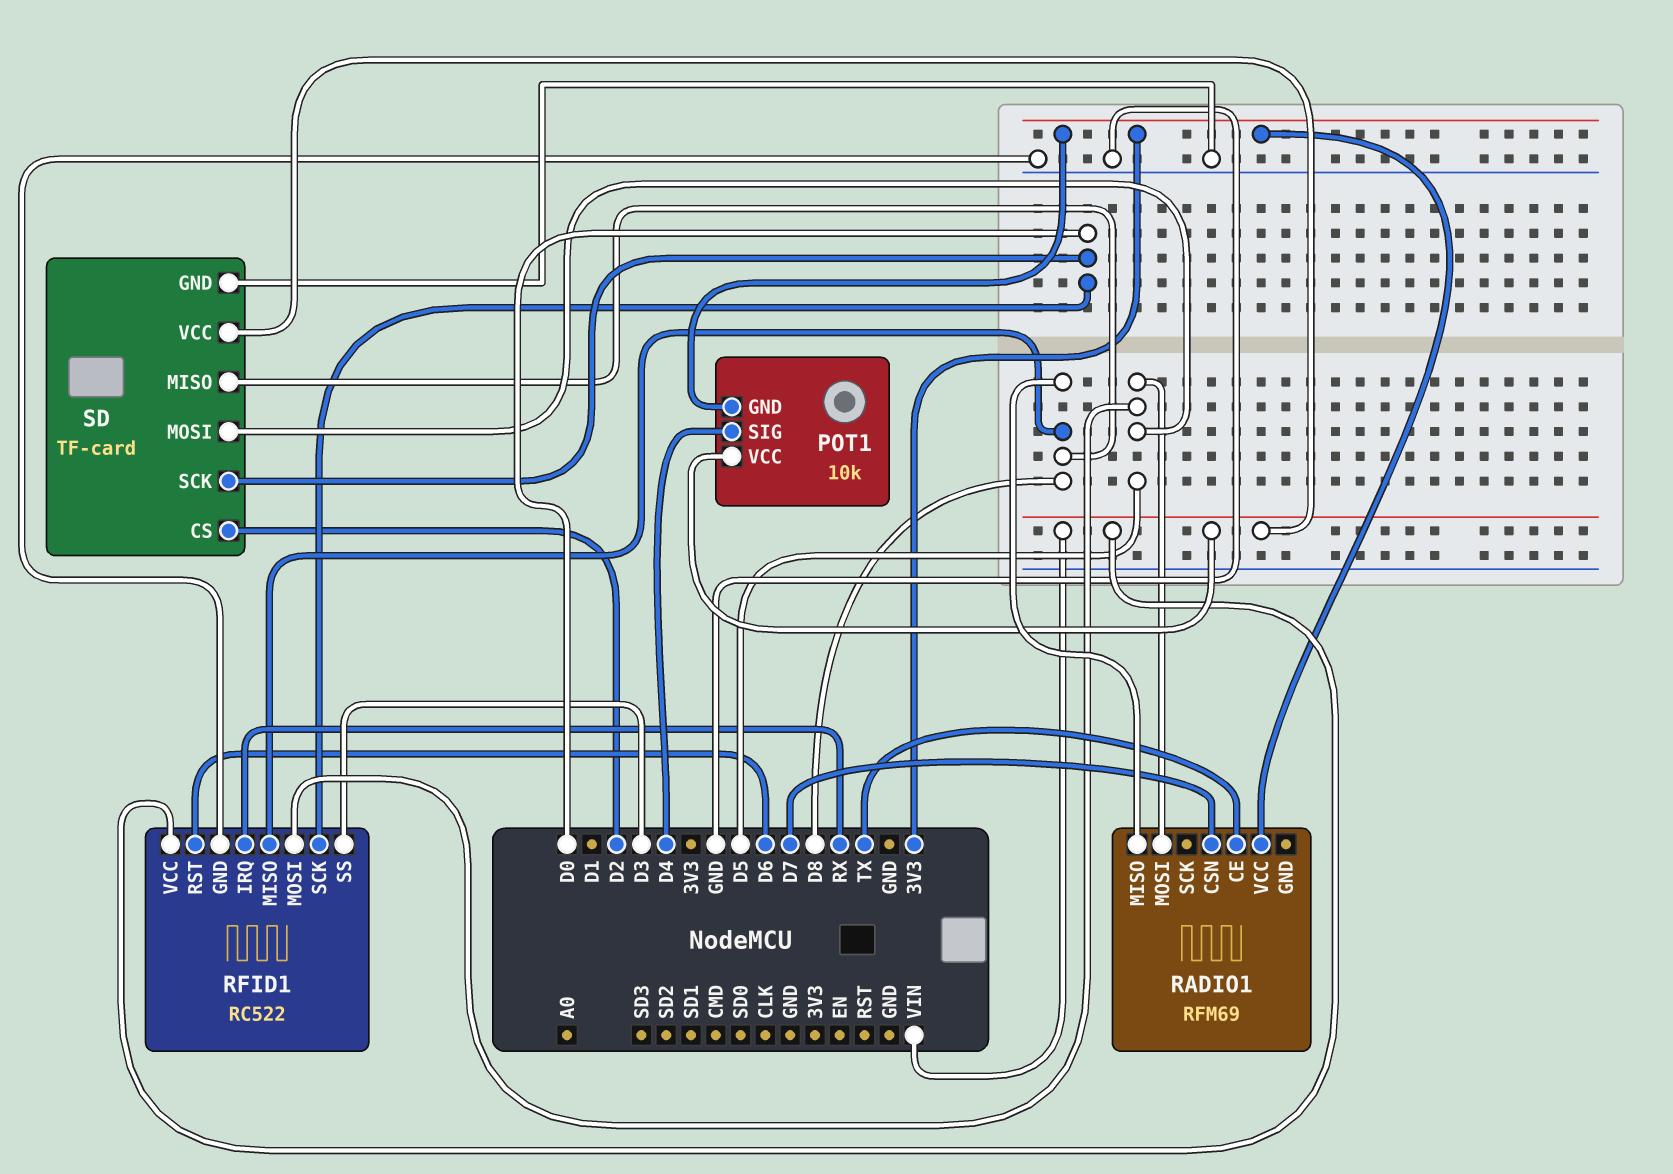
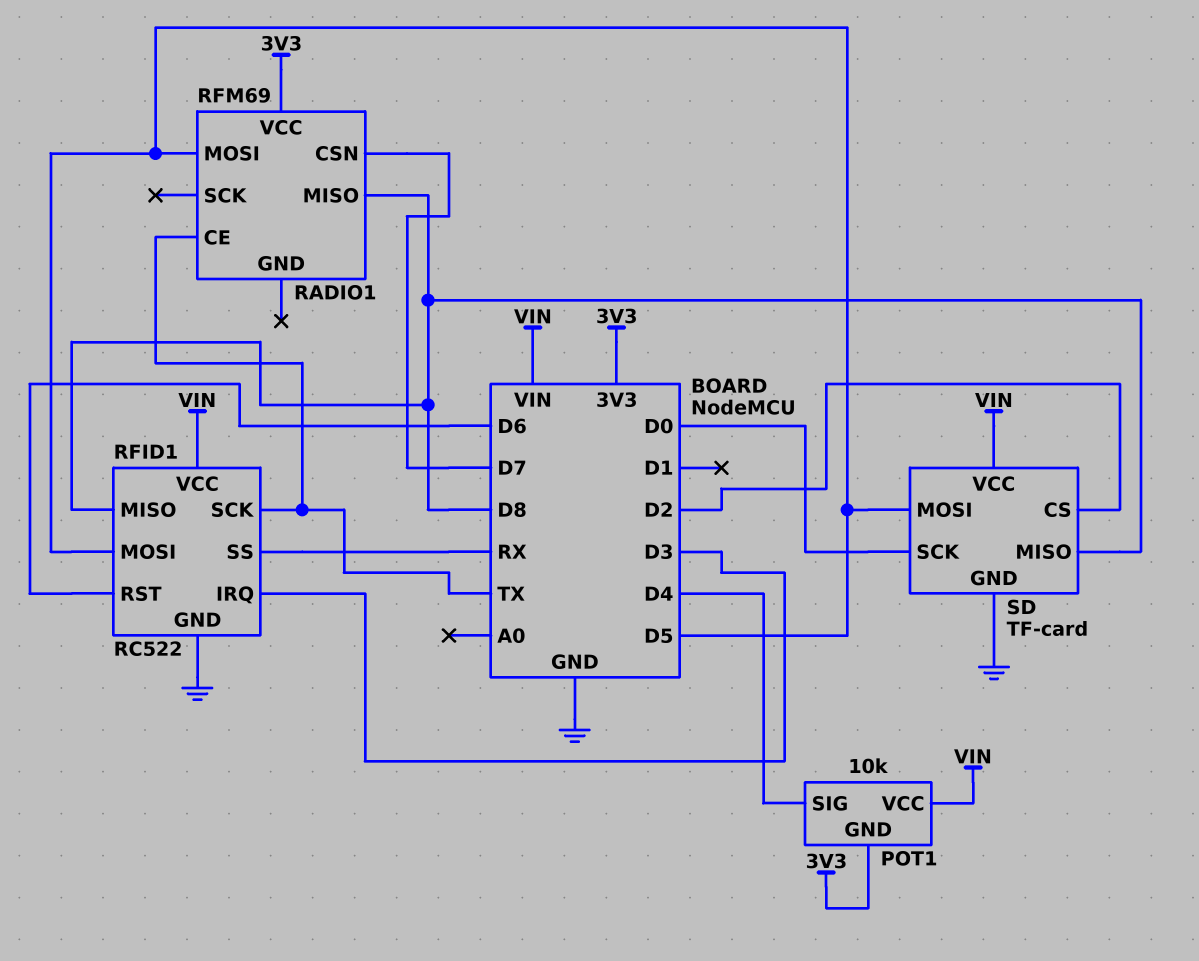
RFID1 pin IRQ: RX -> D3
RFID1 pin SCK: D0 -> TX
RFID1 pin SS: D3 -> RX

